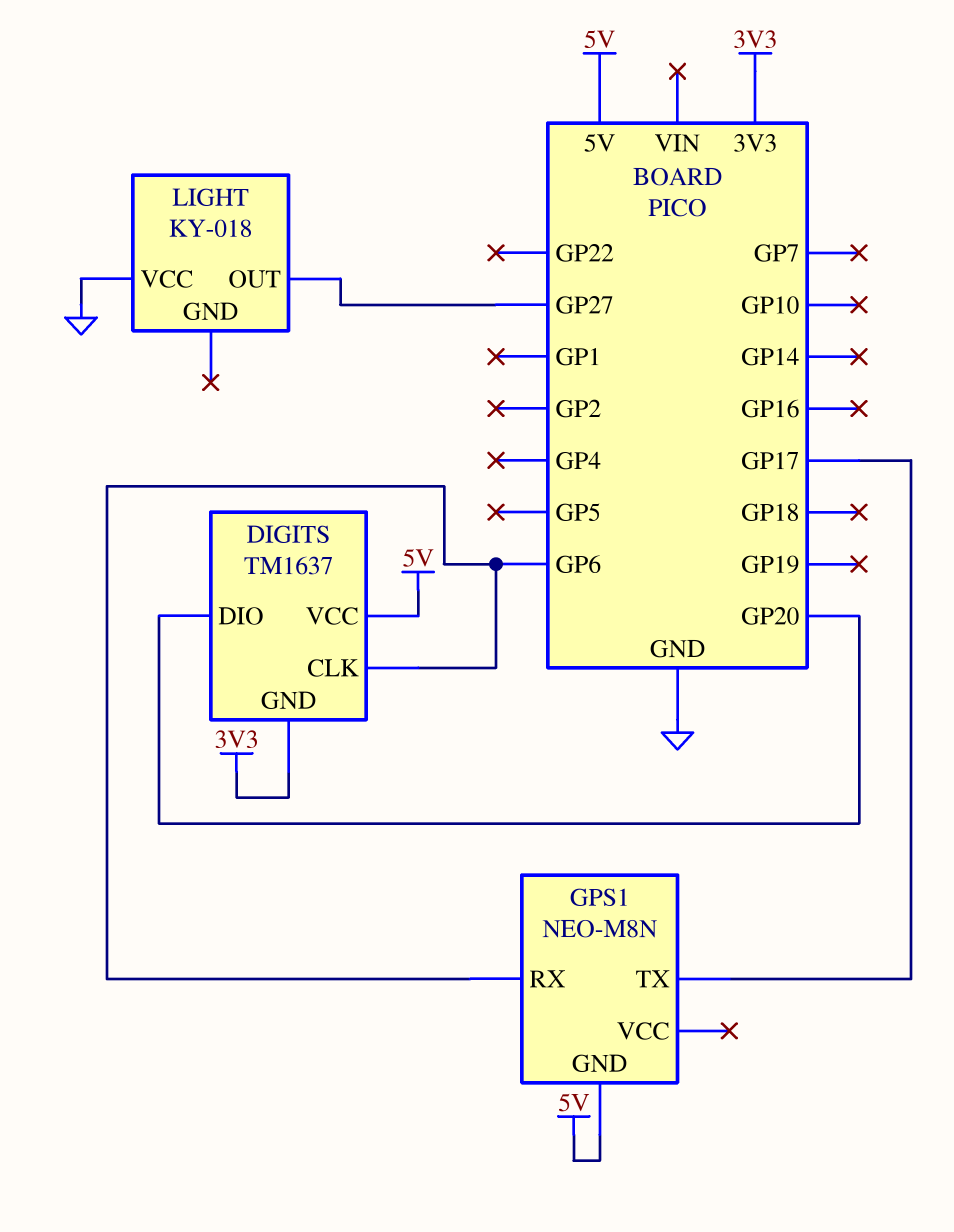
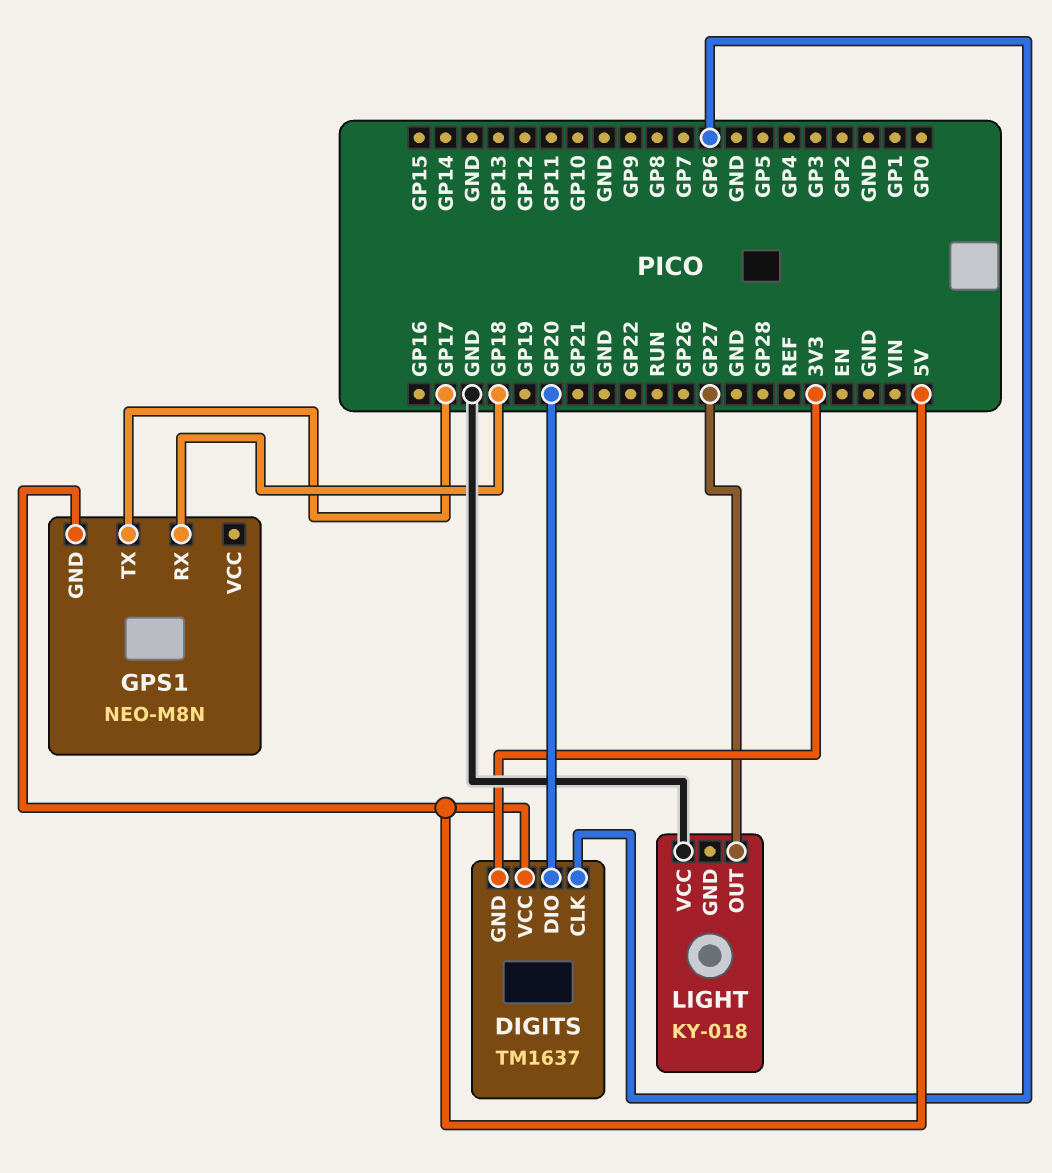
GPS1 pin RX: GP6 -> GP18

